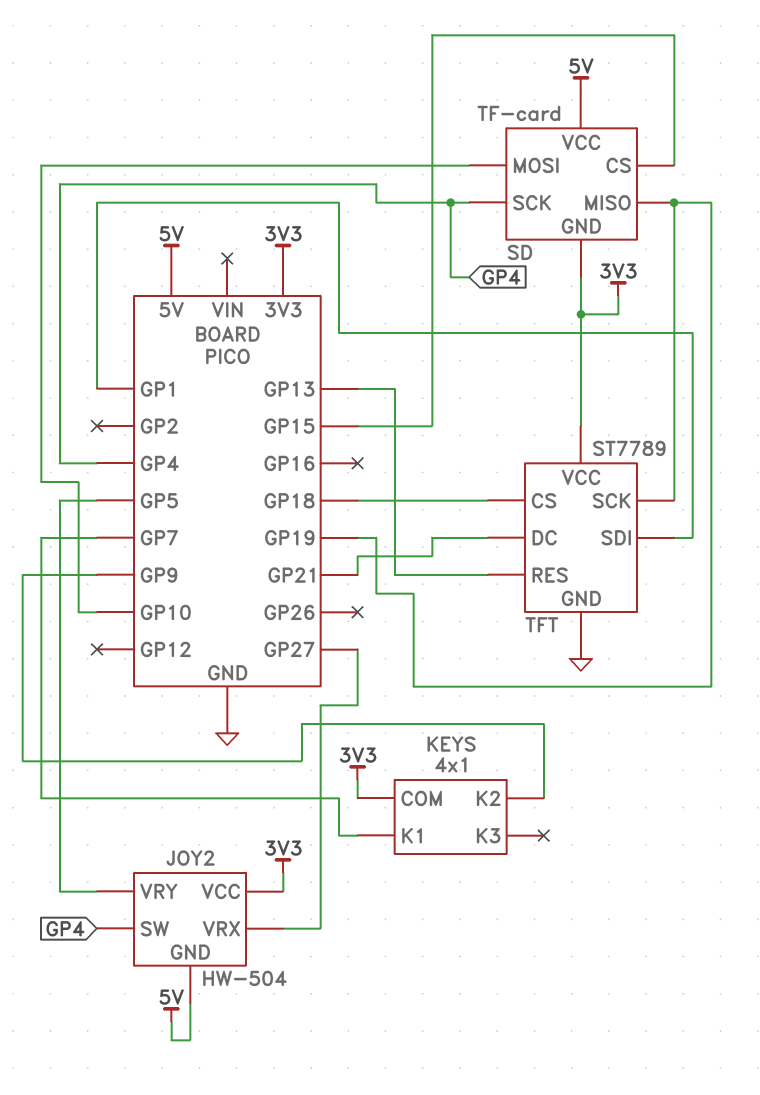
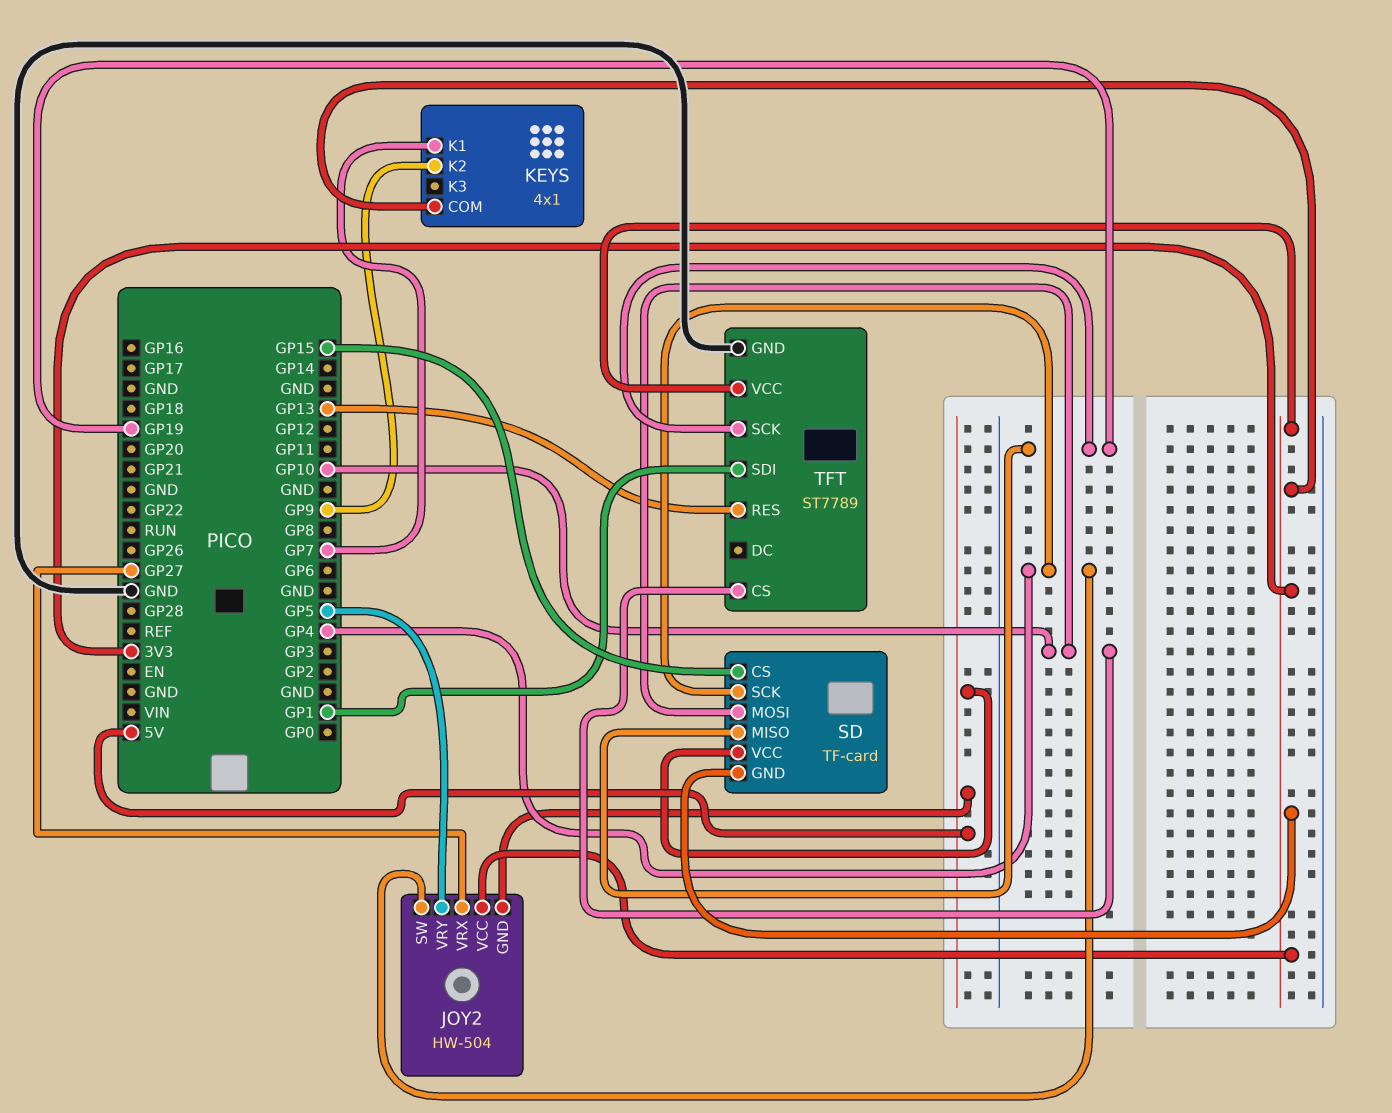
TFT pin CS: GP18 -> GP10
TFT pin DC: GP21 -> none

